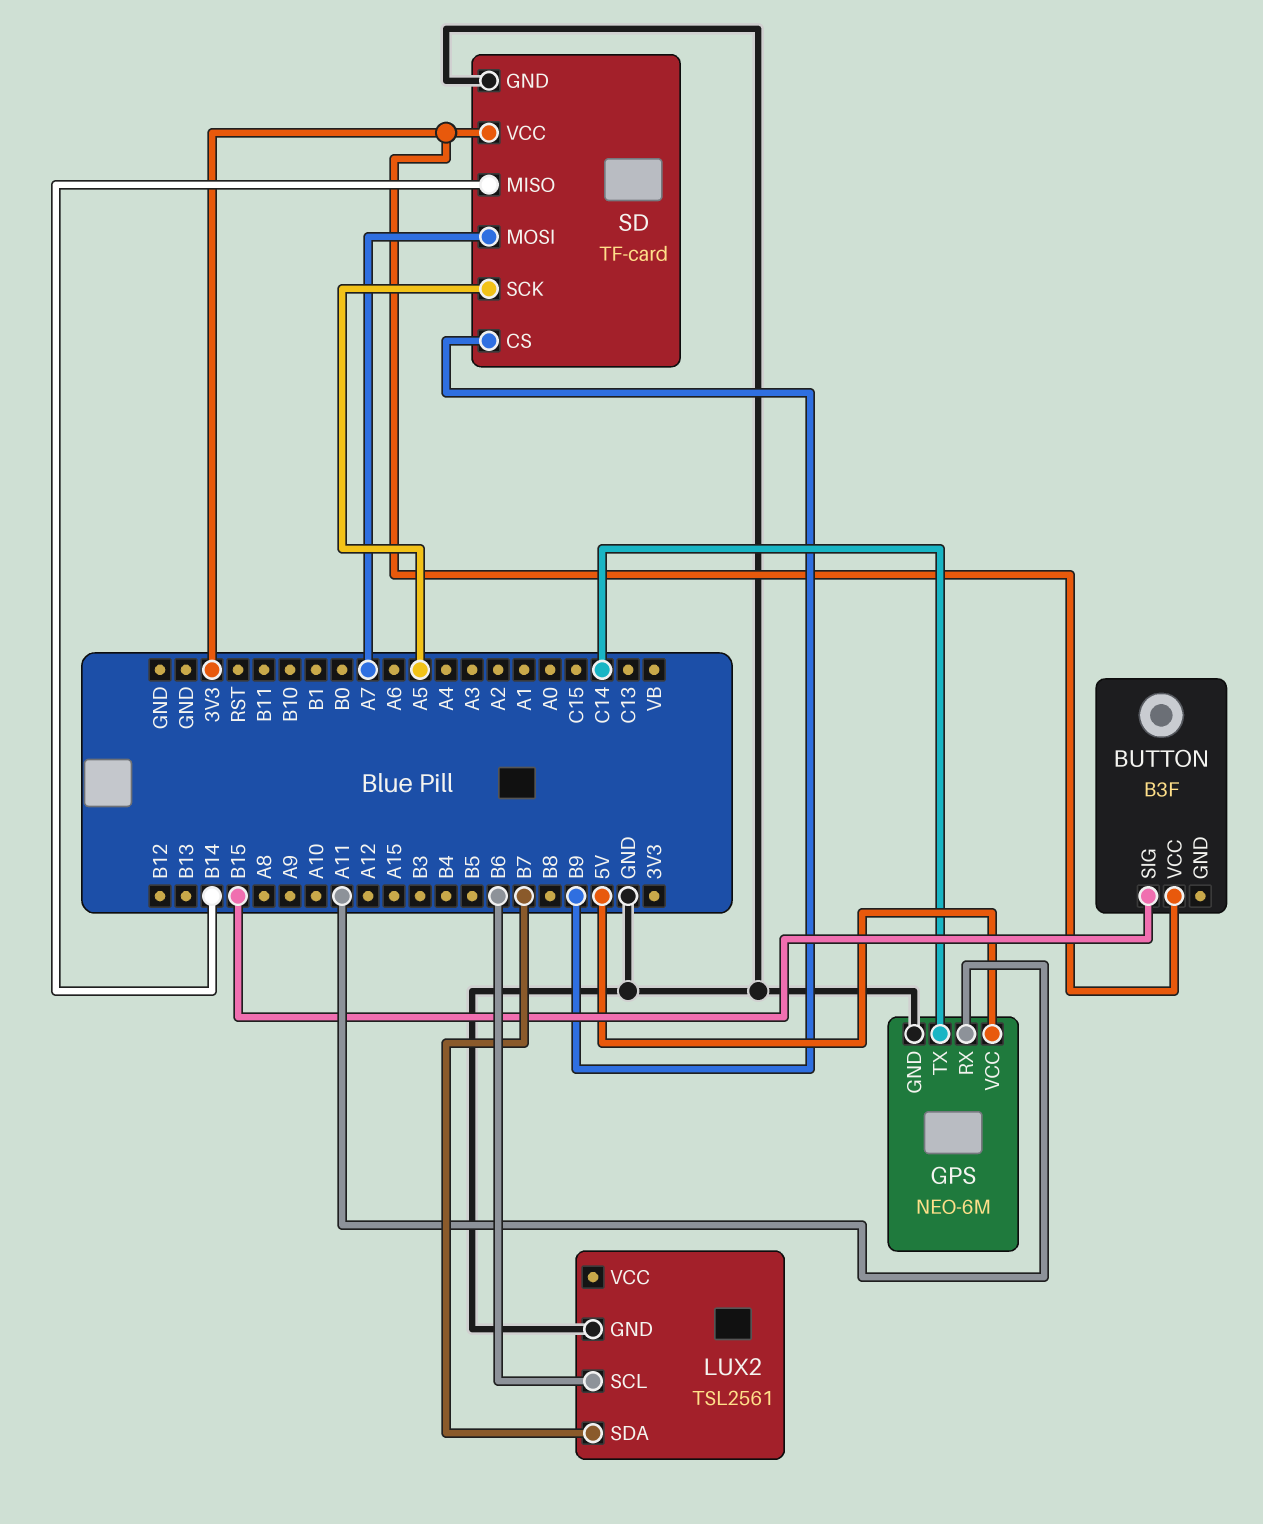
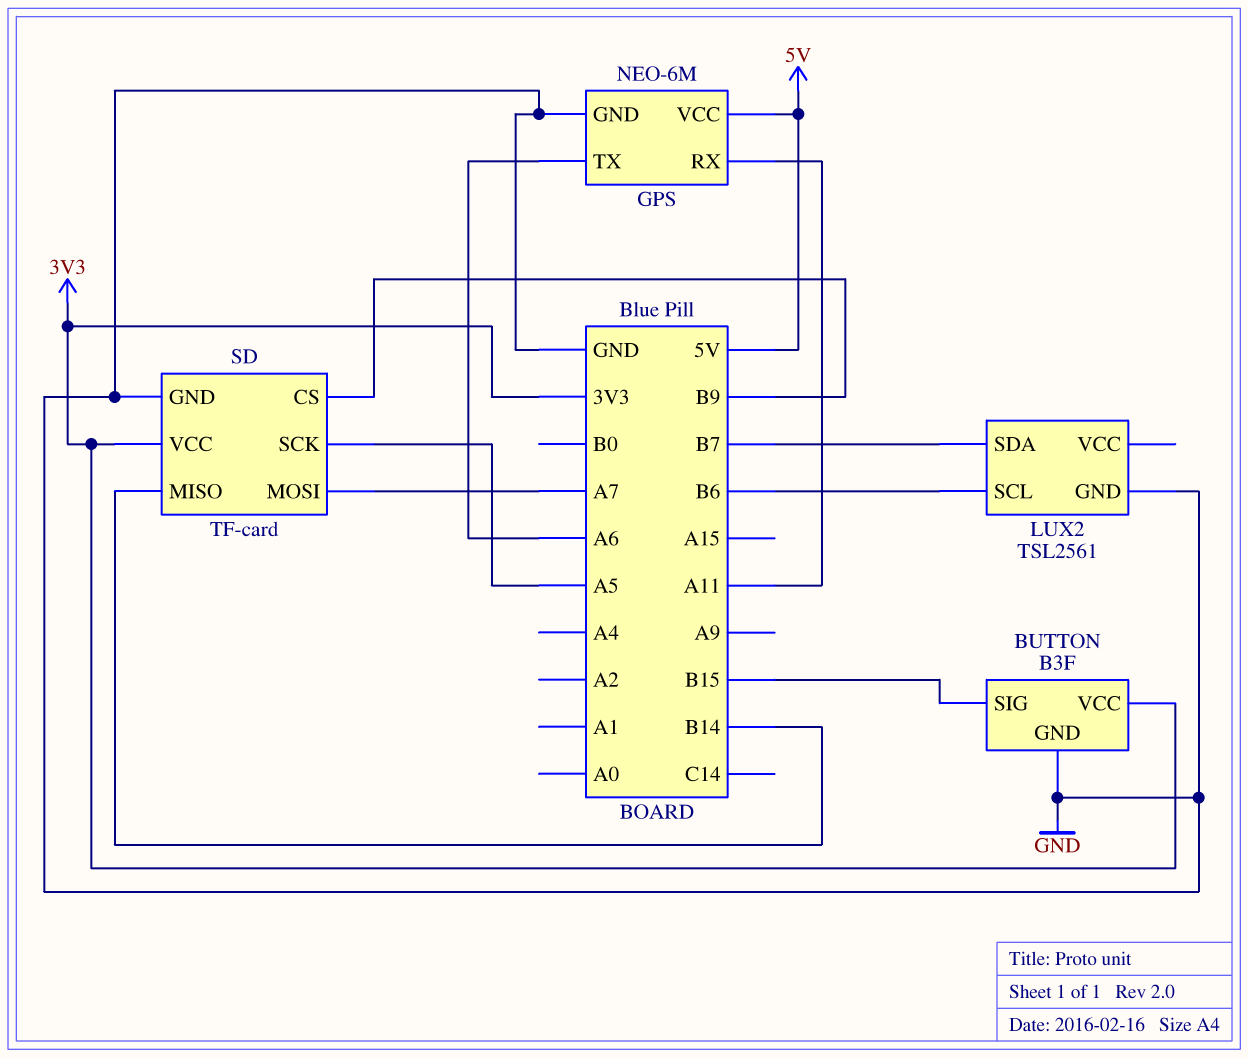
BUTTON pin GND: none -> GND
GPS pin TX: C14 -> A6

